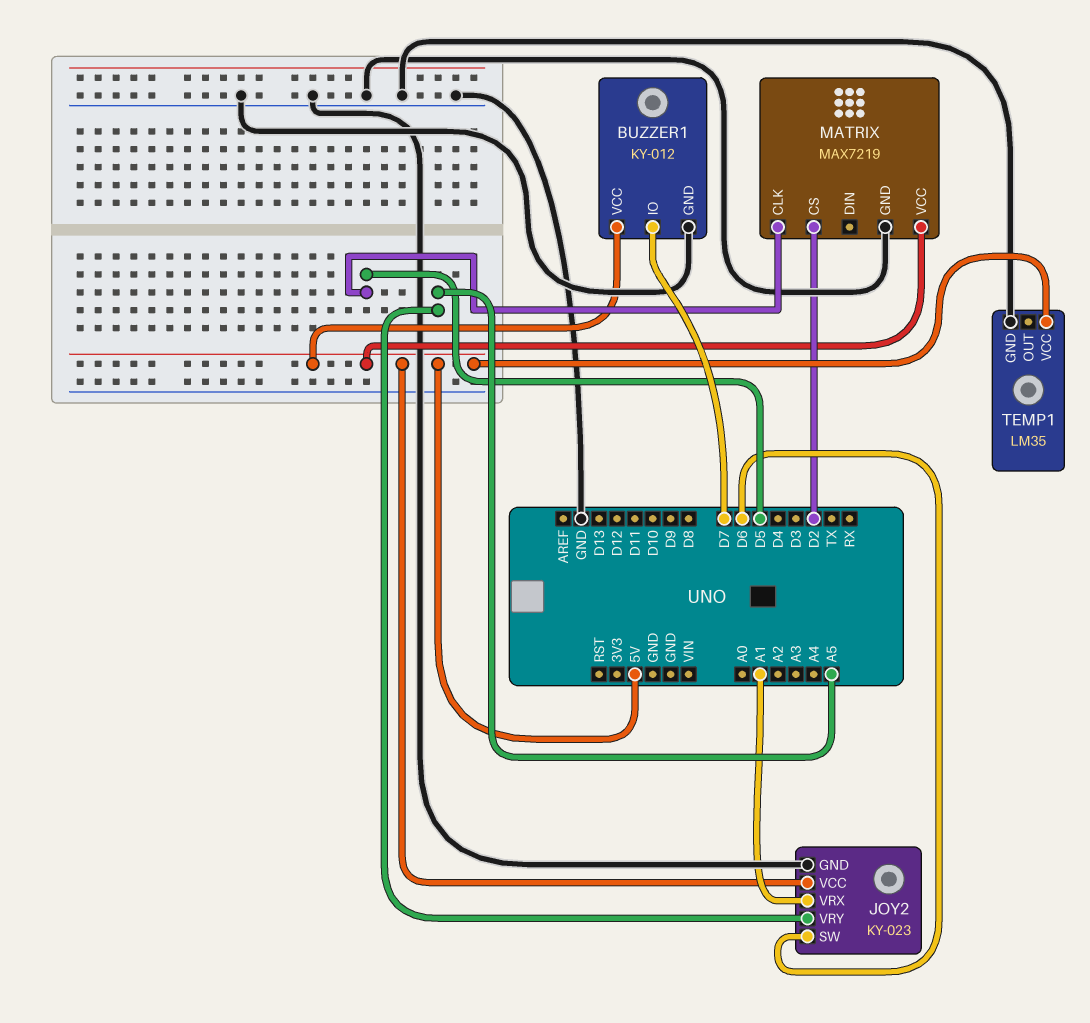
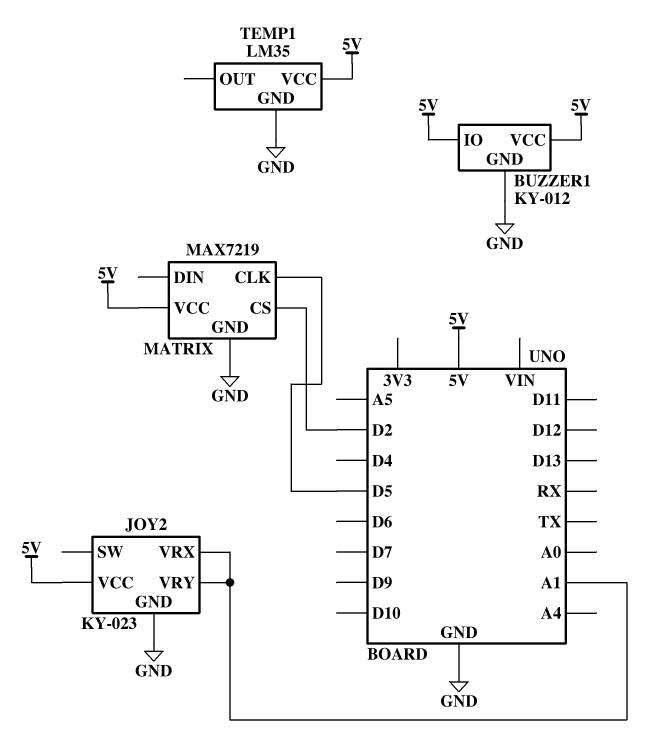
BUZZER1 pin IO: D7 -> 5V
JOY2 pin SW: D6 -> none
JOY2 pin VRY: A5 -> A1

